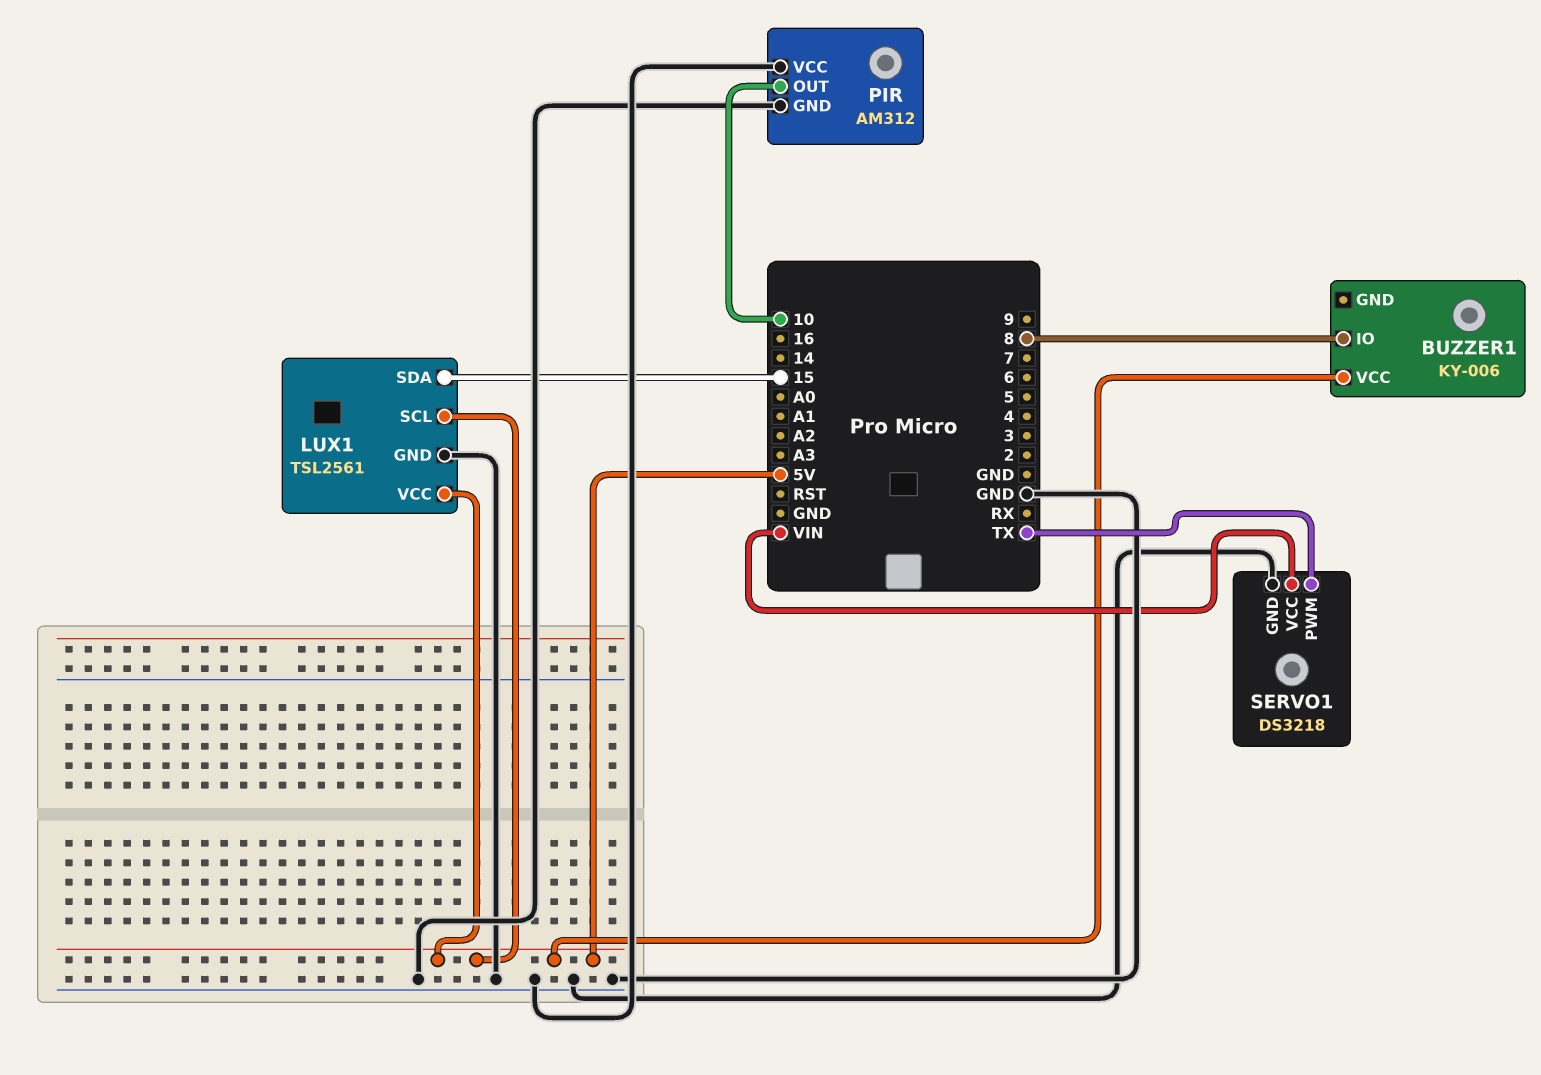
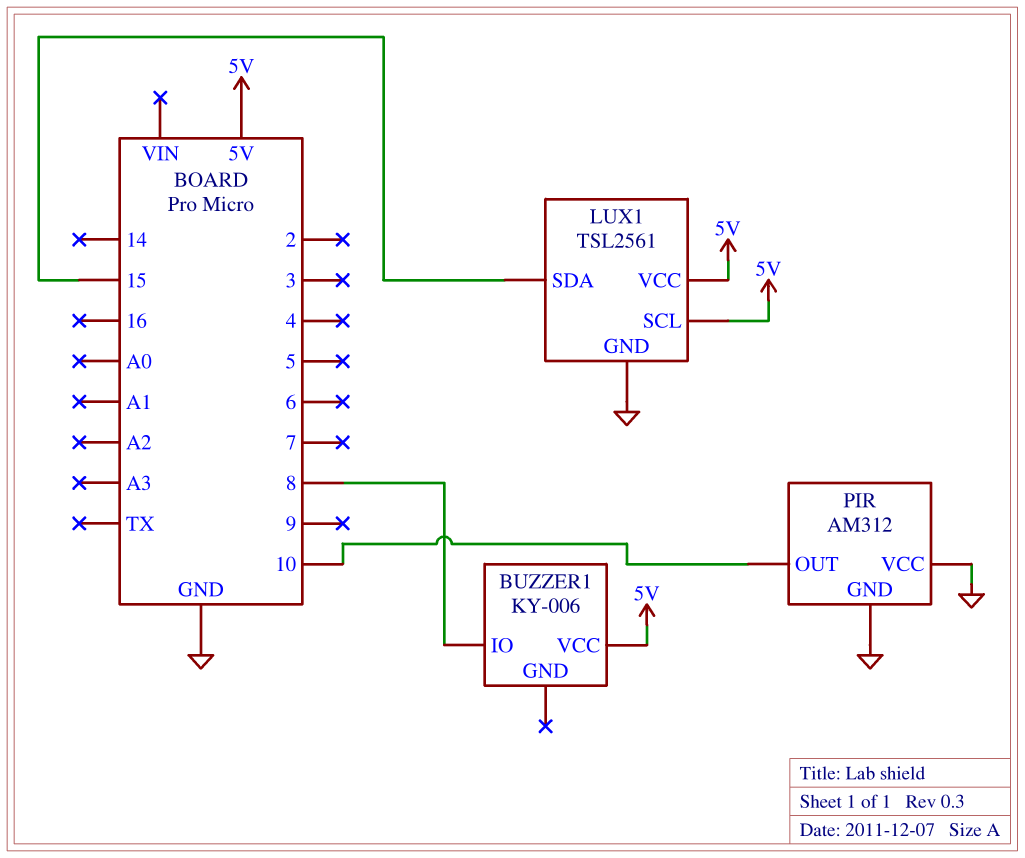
SERVO1: DS3218 -> none
SERVO1 pin GND: GND -> none
SERVO1 pin PWM: TX -> none
SERVO1 pin VCC: VIN -> none

